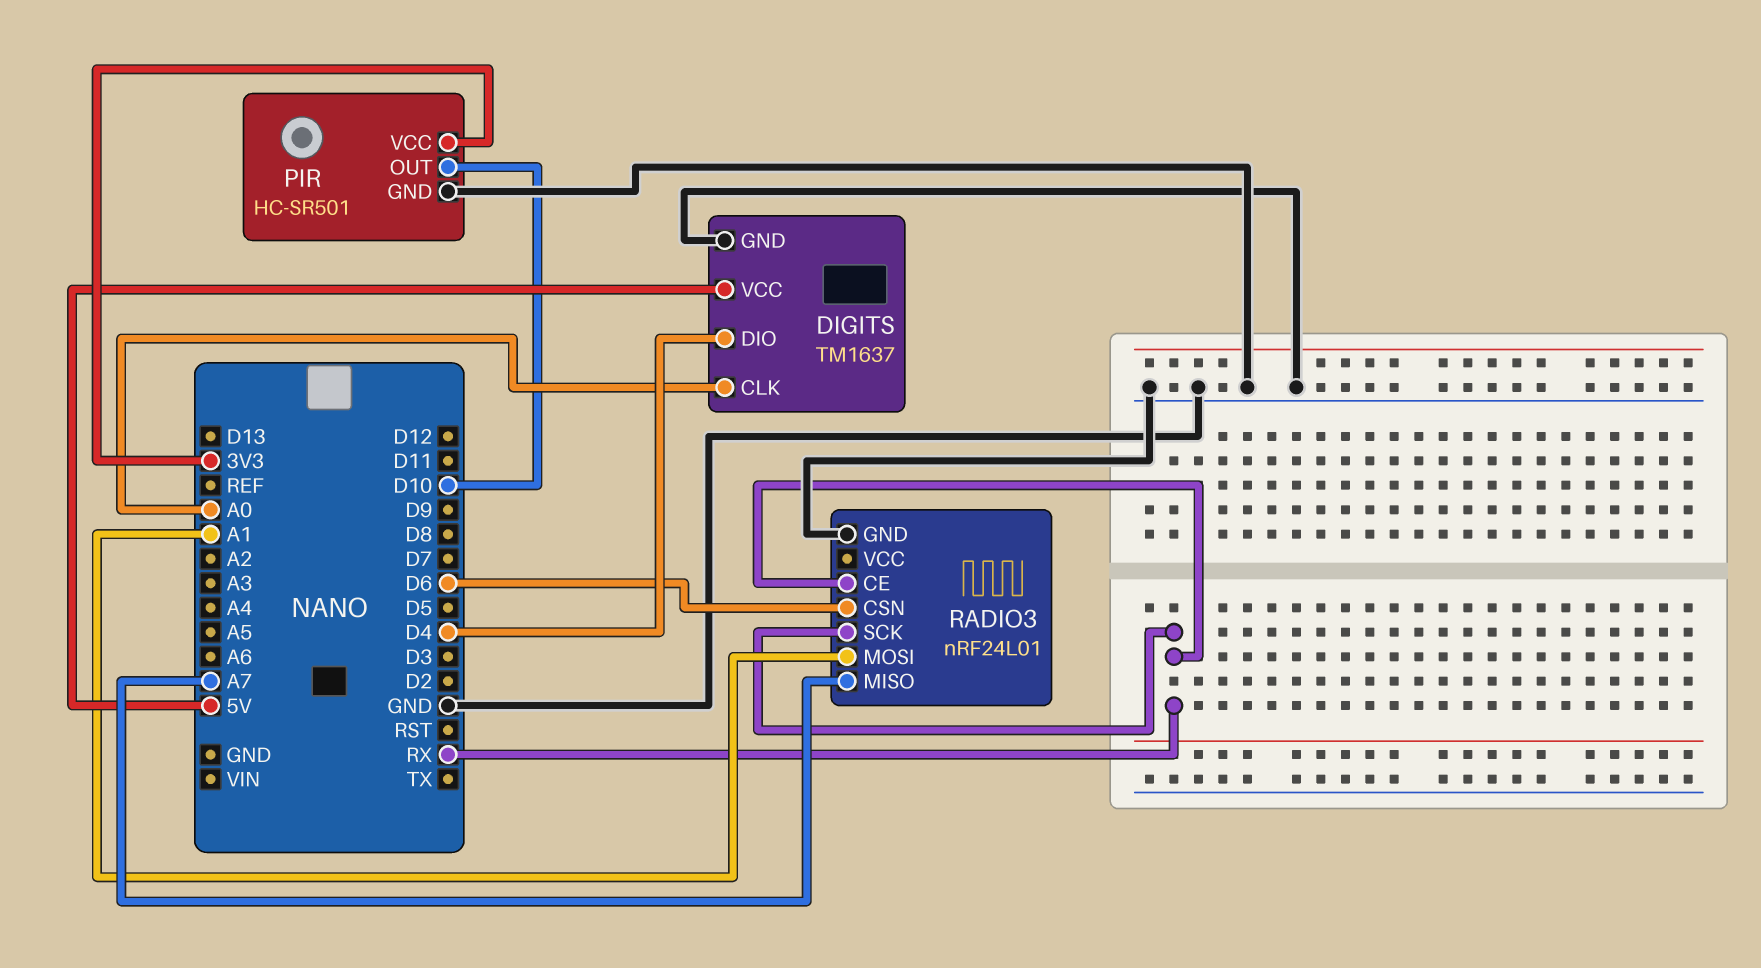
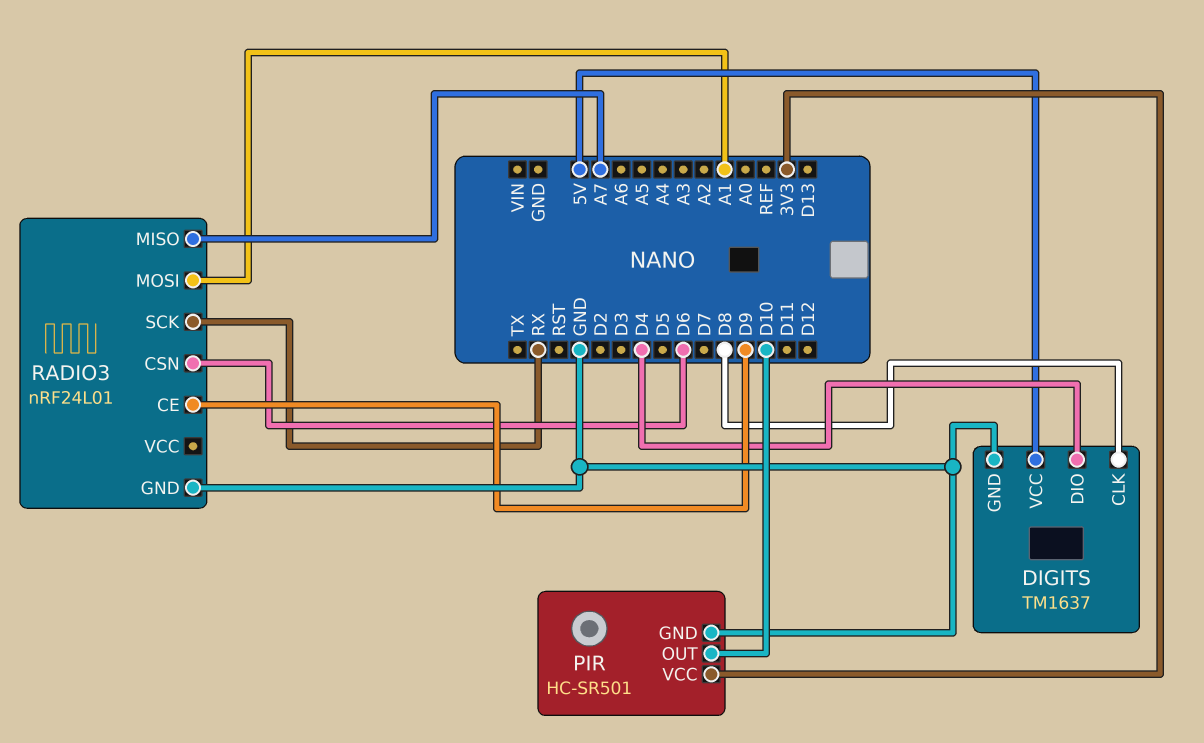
DIGITS pin CLK: A0 -> D8
RADIO3 pin CE: RX -> D9

